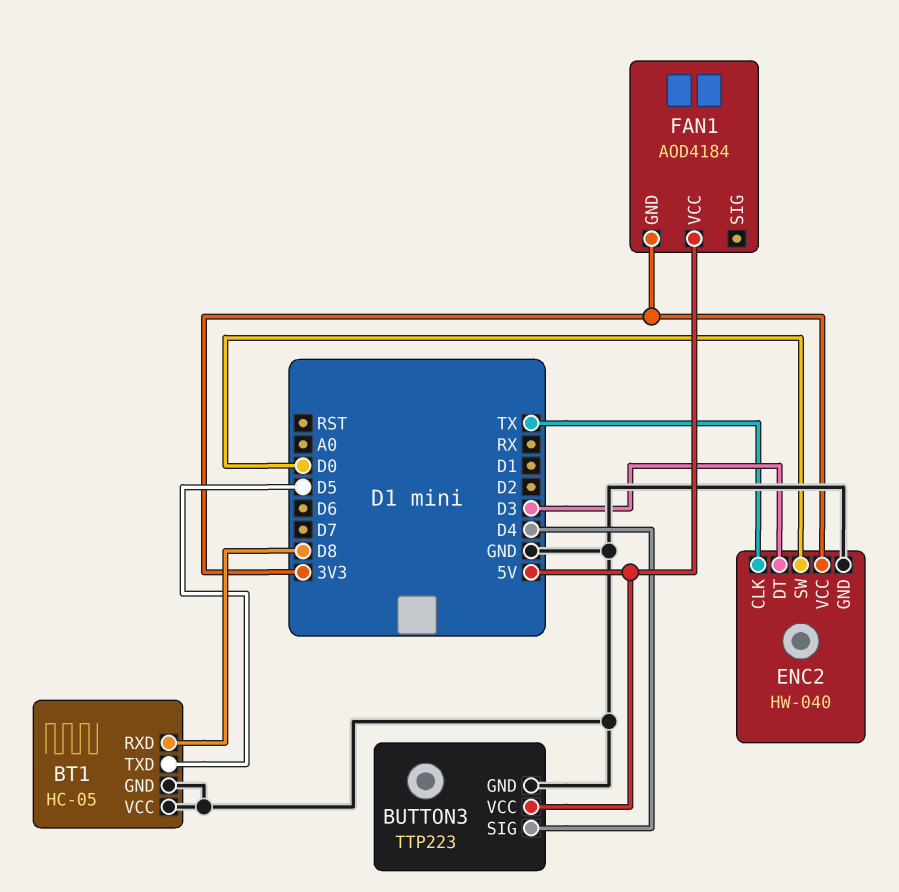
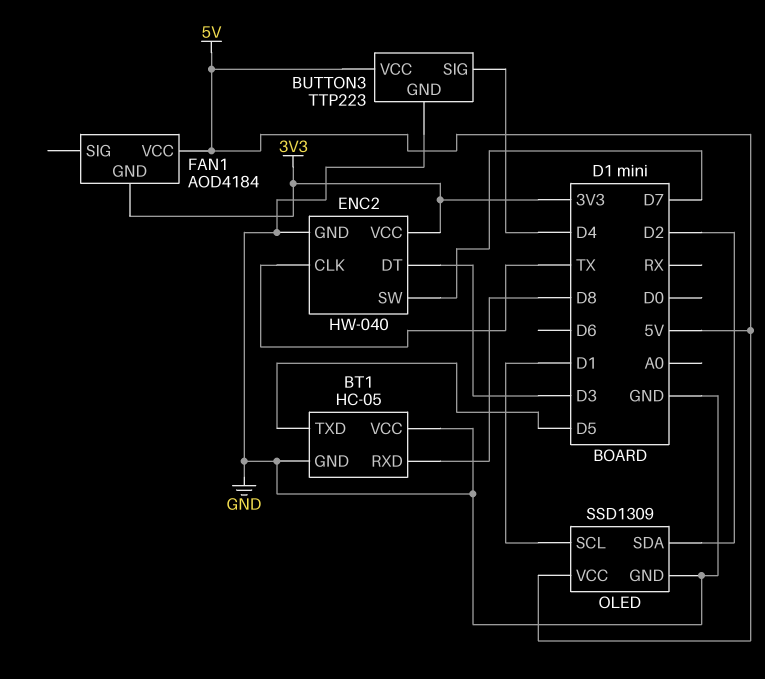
ENC2 pin SW: D0 -> D7
OLED: none -> SSD1309
OLED pin GND: none -> GND
OLED pin SCL: none -> D1
OLED pin SDA: none -> D2
OLED pin VCC: none -> 5V

